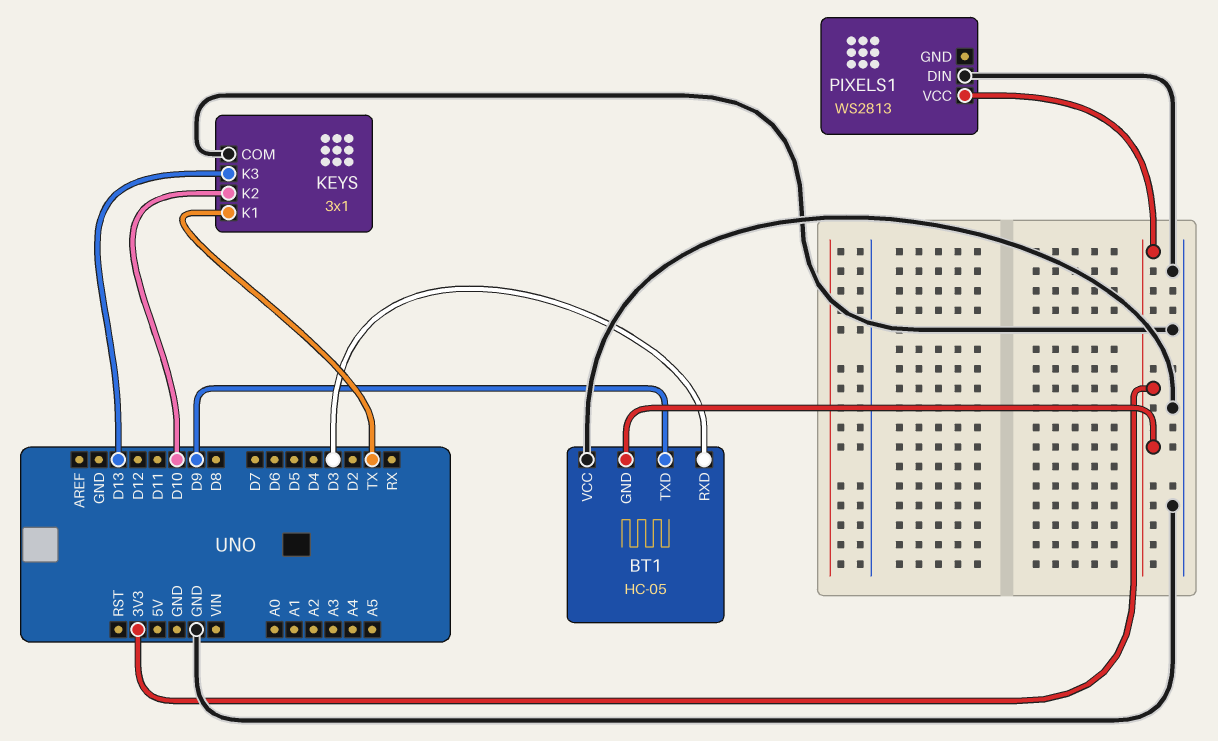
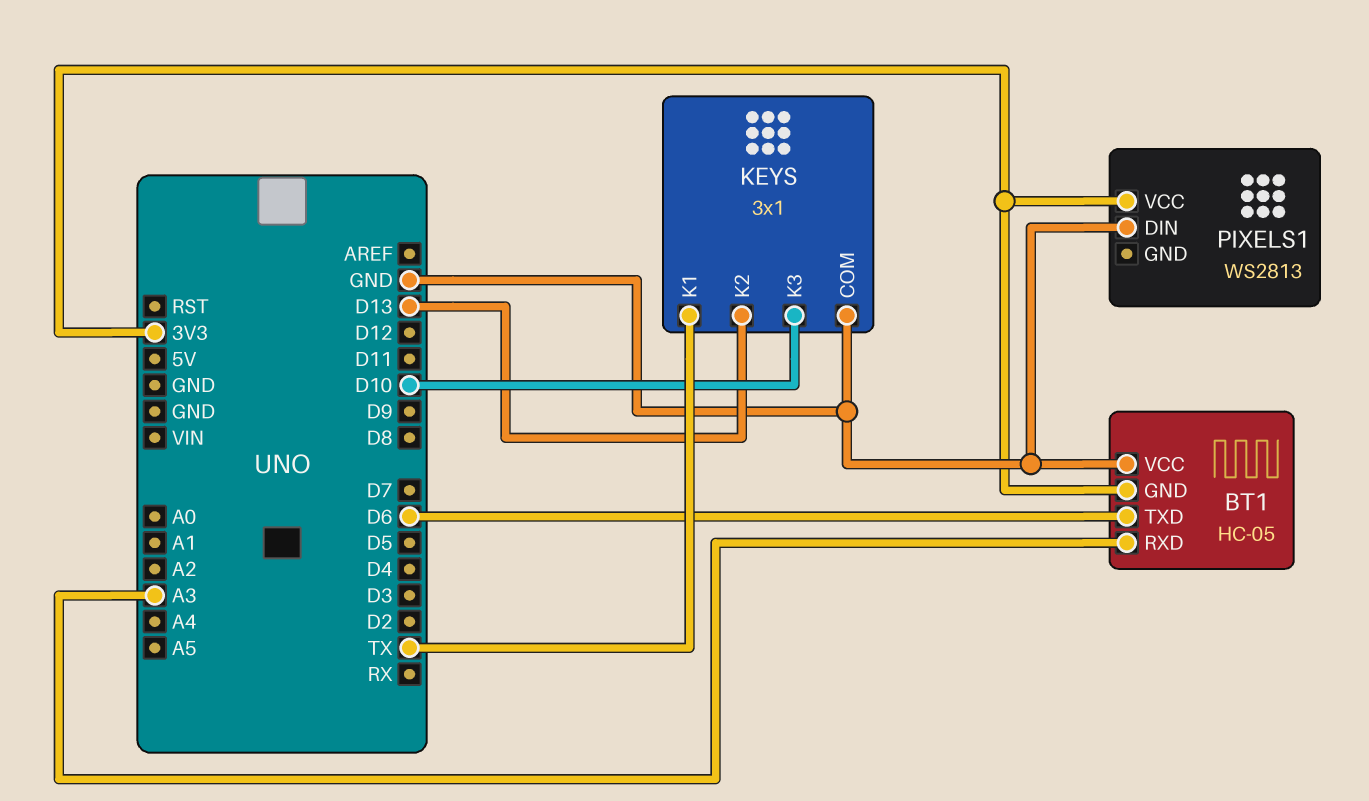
BT1 pin RXD: D3 -> A3
BT1 pin TXD: D9 -> D6
KEYS pin K2: D10 -> D13
KEYS pin K3: D13 -> D10

